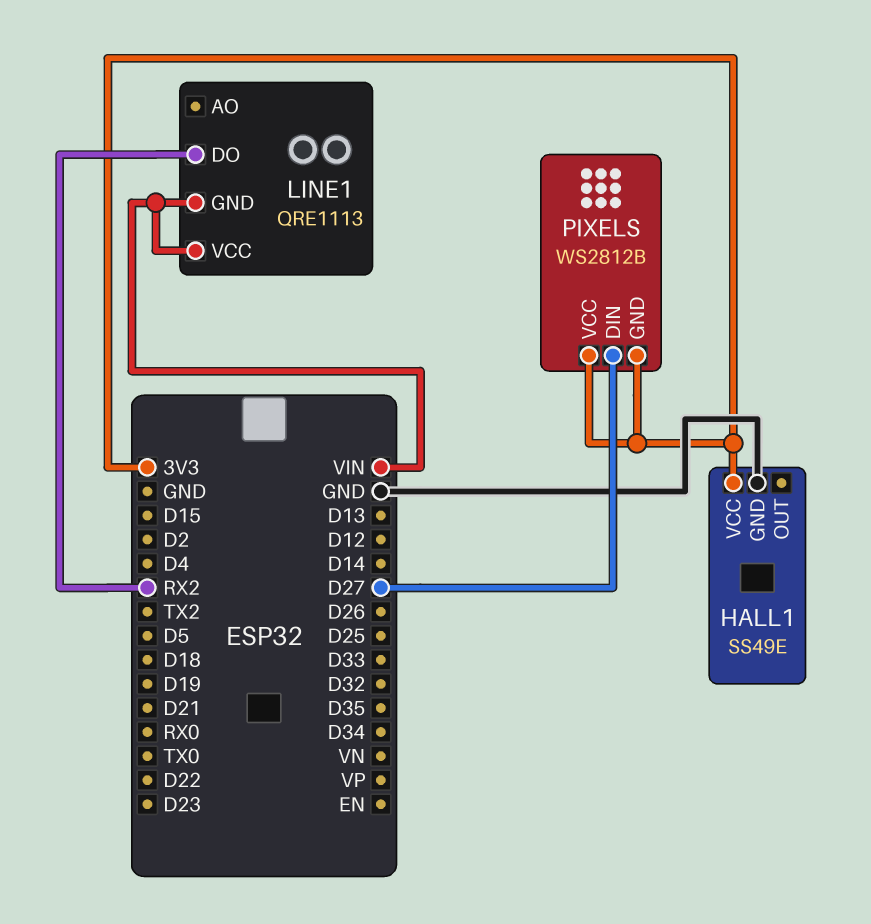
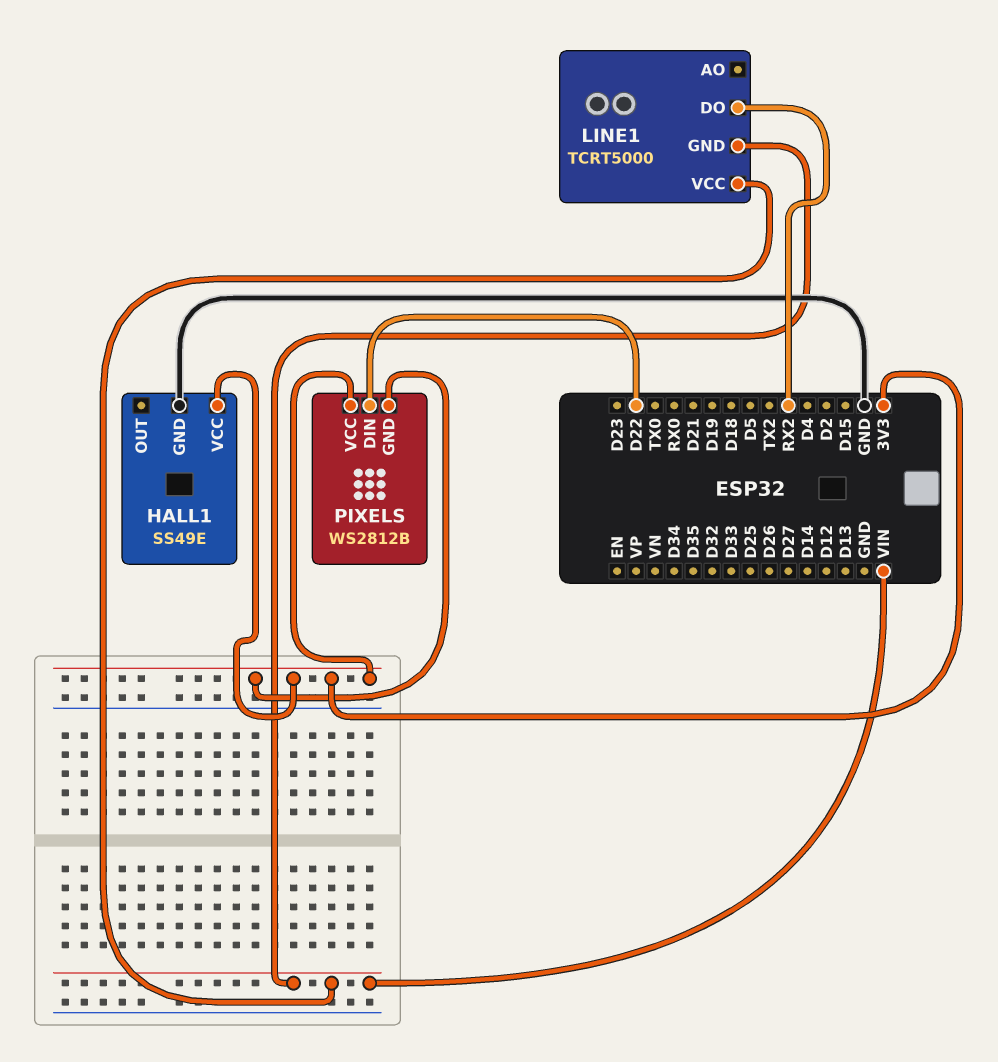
LINE1: QRE1113 -> TCRT5000
PIXELS pin DIN: D27 -> D22

